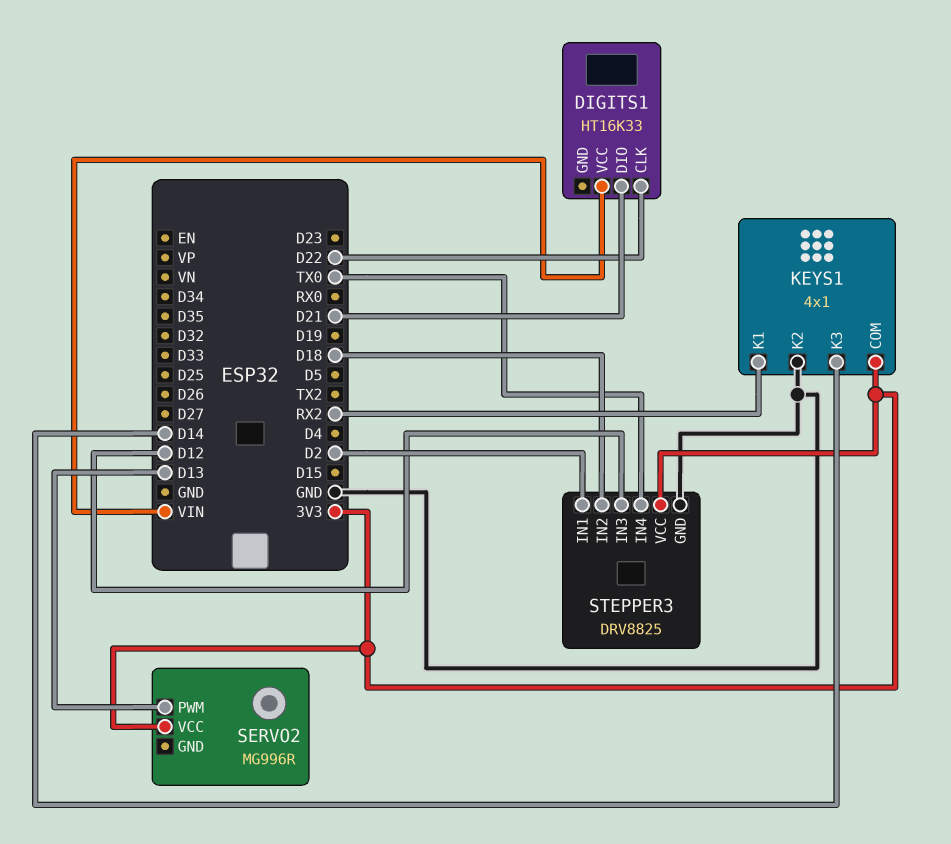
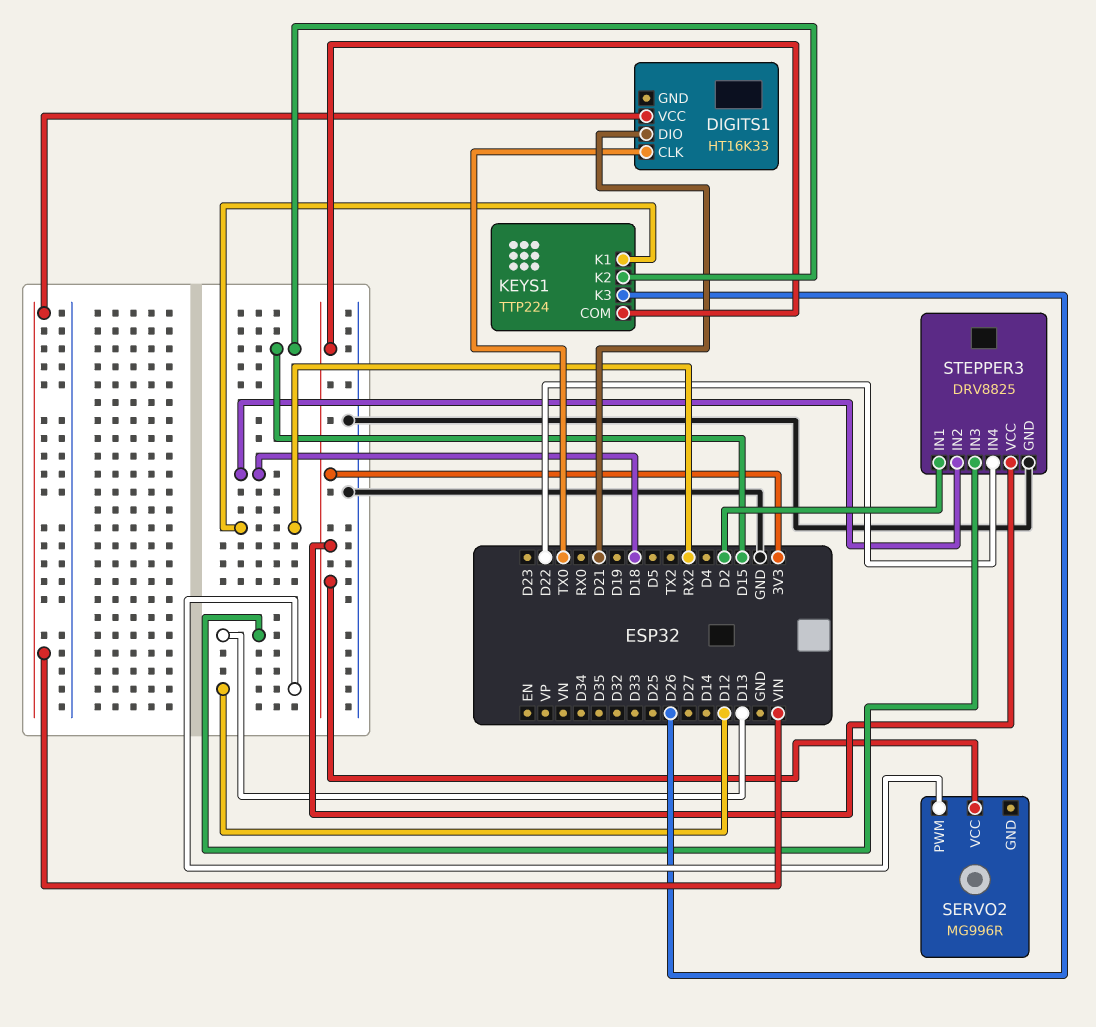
DIGITS1 pin CLK: D22 -> TX0
KEYS1: 4x1 -> TTP224
KEYS1 pin K2: GND -> D15
KEYS1 pin K3: D14 -> D26
SERVO2 pin PWM: D13 -> D12
STEPPER3 pin IN3: D12 -> D13
STEPPER3 pin IN4: TX0 -> D22

